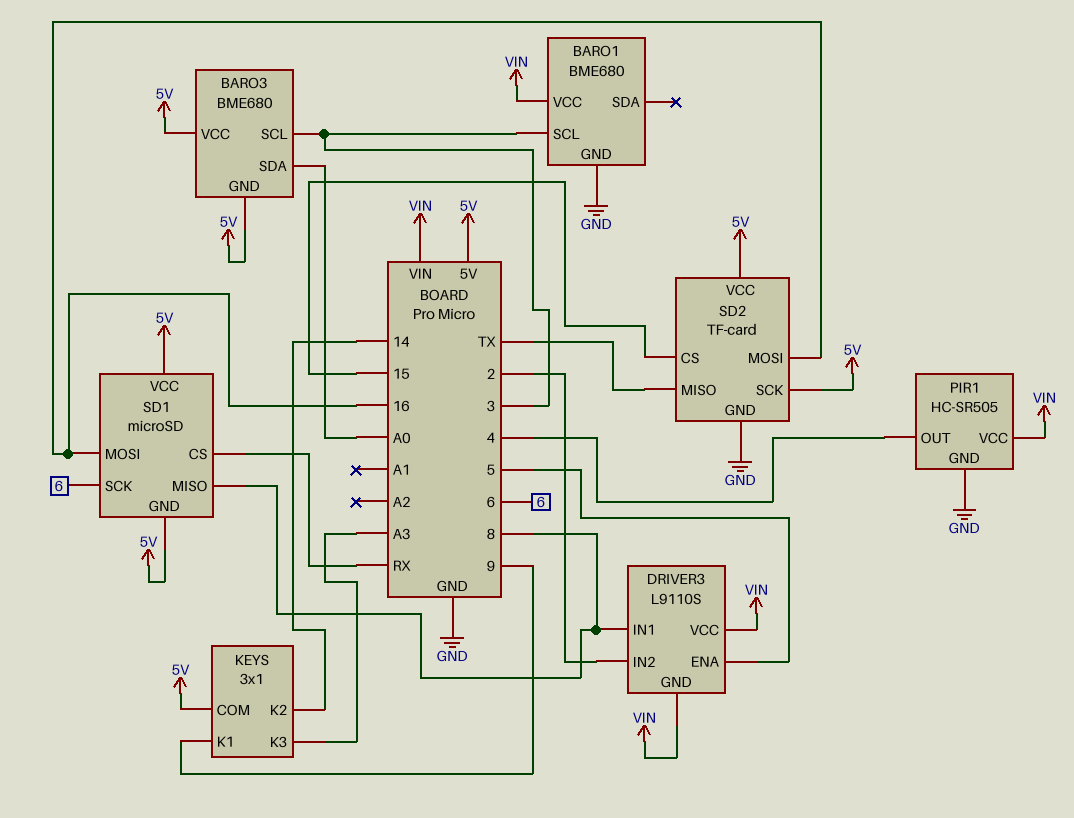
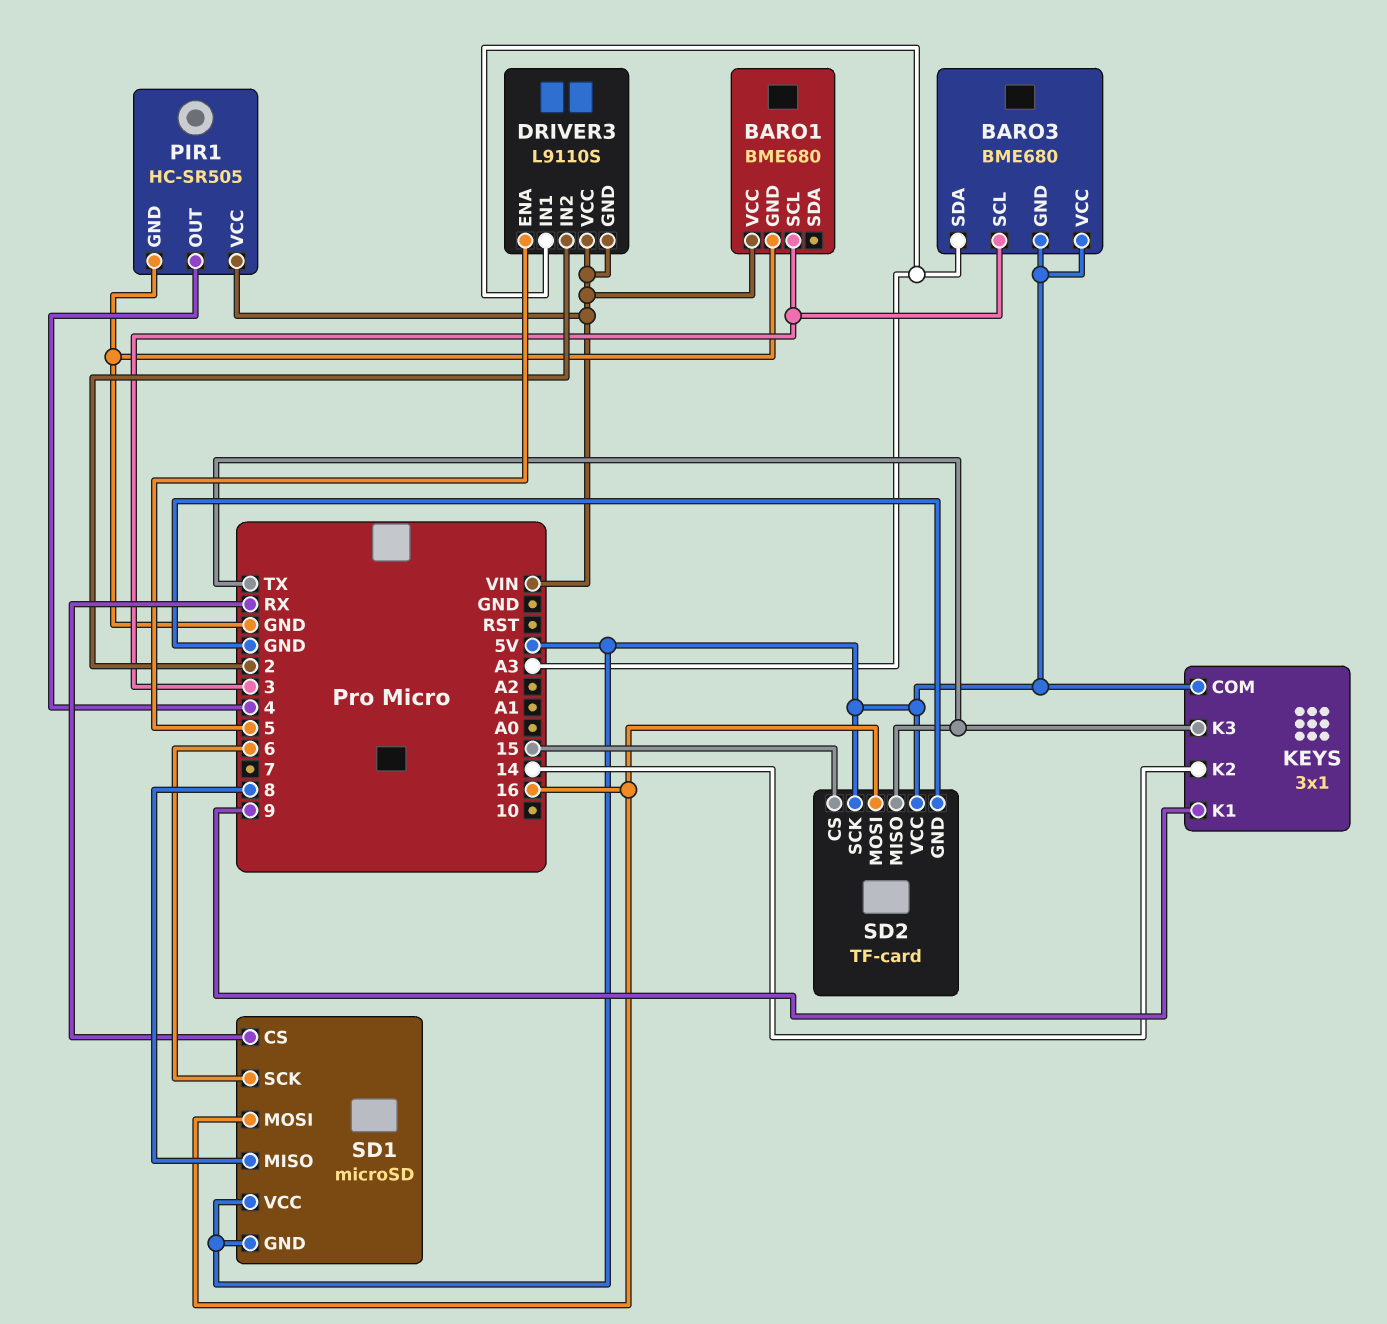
BARO3 pin SDA: A0 -> A3
DRIVER3 pin IN1: 8 -> A3
KEYS pin K3: A3 -> TX

